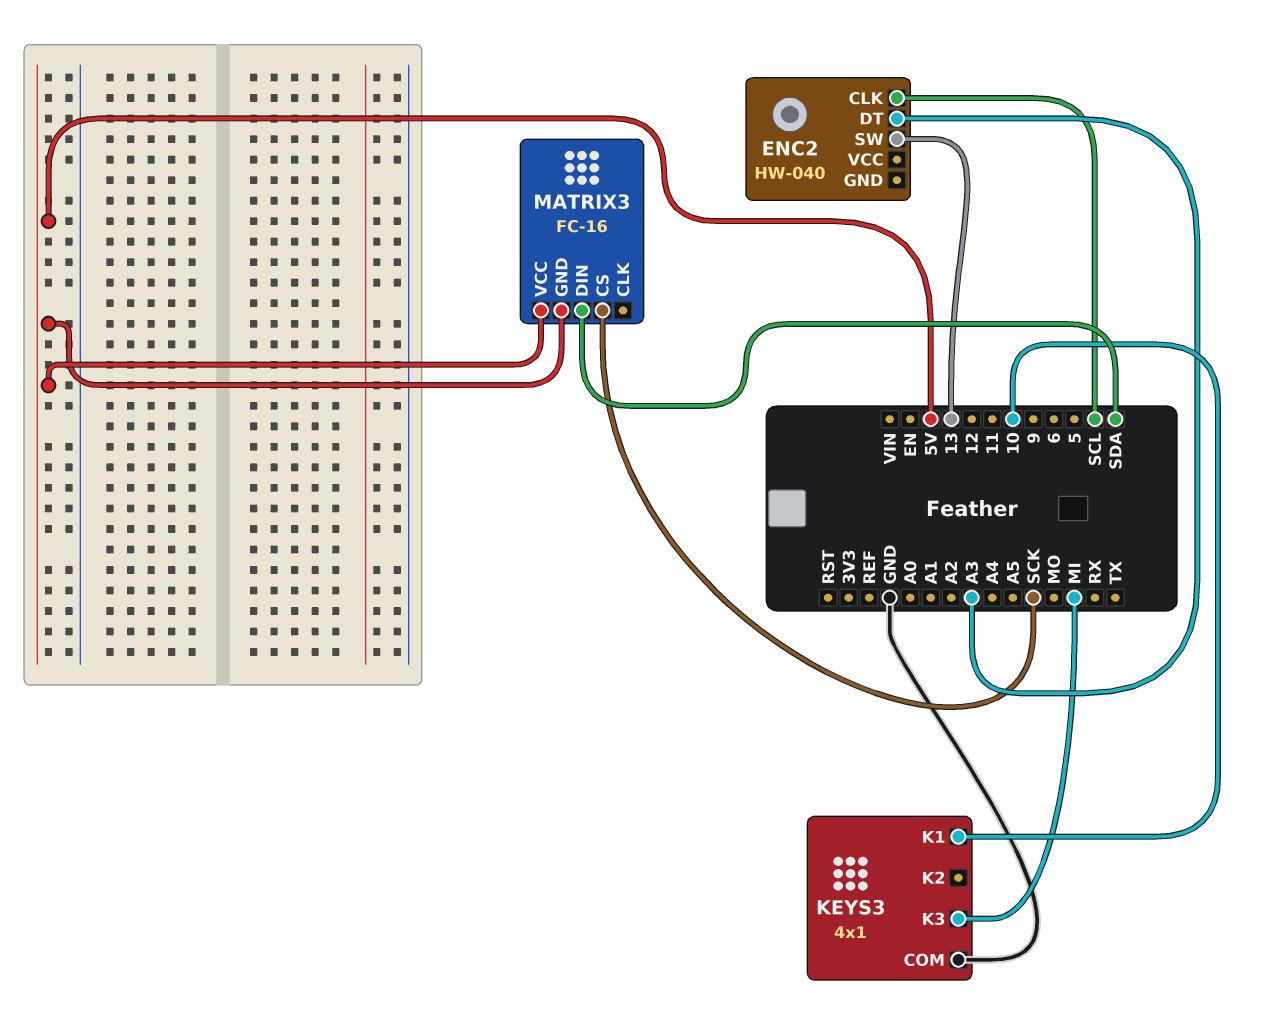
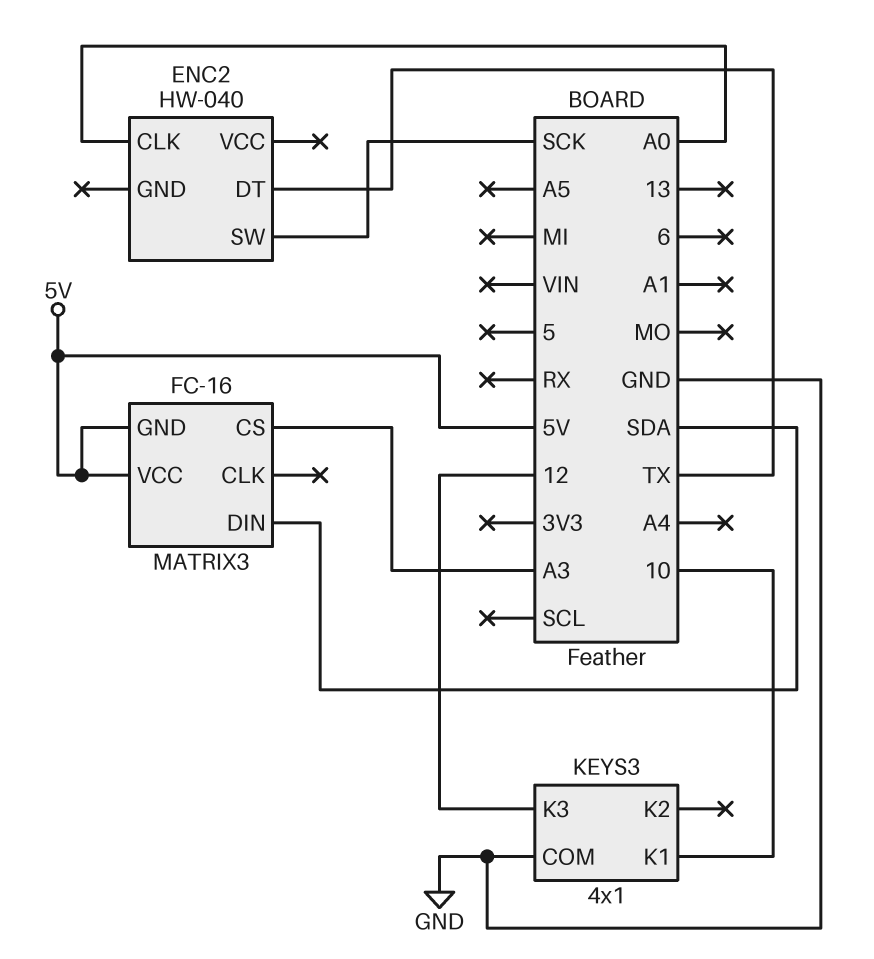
ENC2 pin CLK: SCL -> A0
ENC2 pin DT: A3 -> TX
ENC2 pin SW: 13 -> SCK
KEYS3 pin K3: MI -> 12
MATRIX3 pin CS: SCK -> A3

